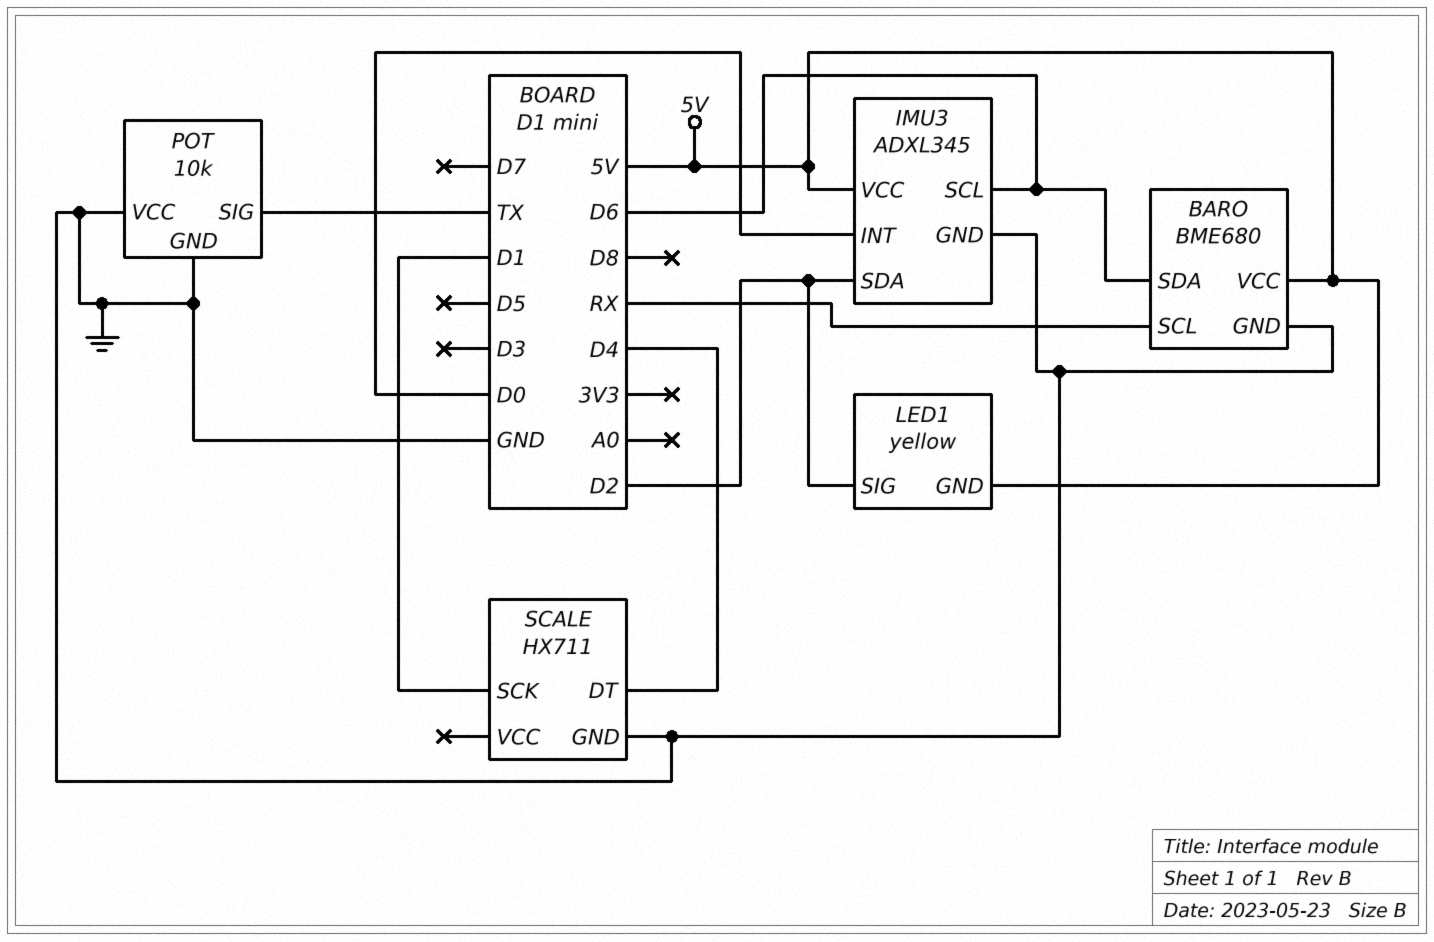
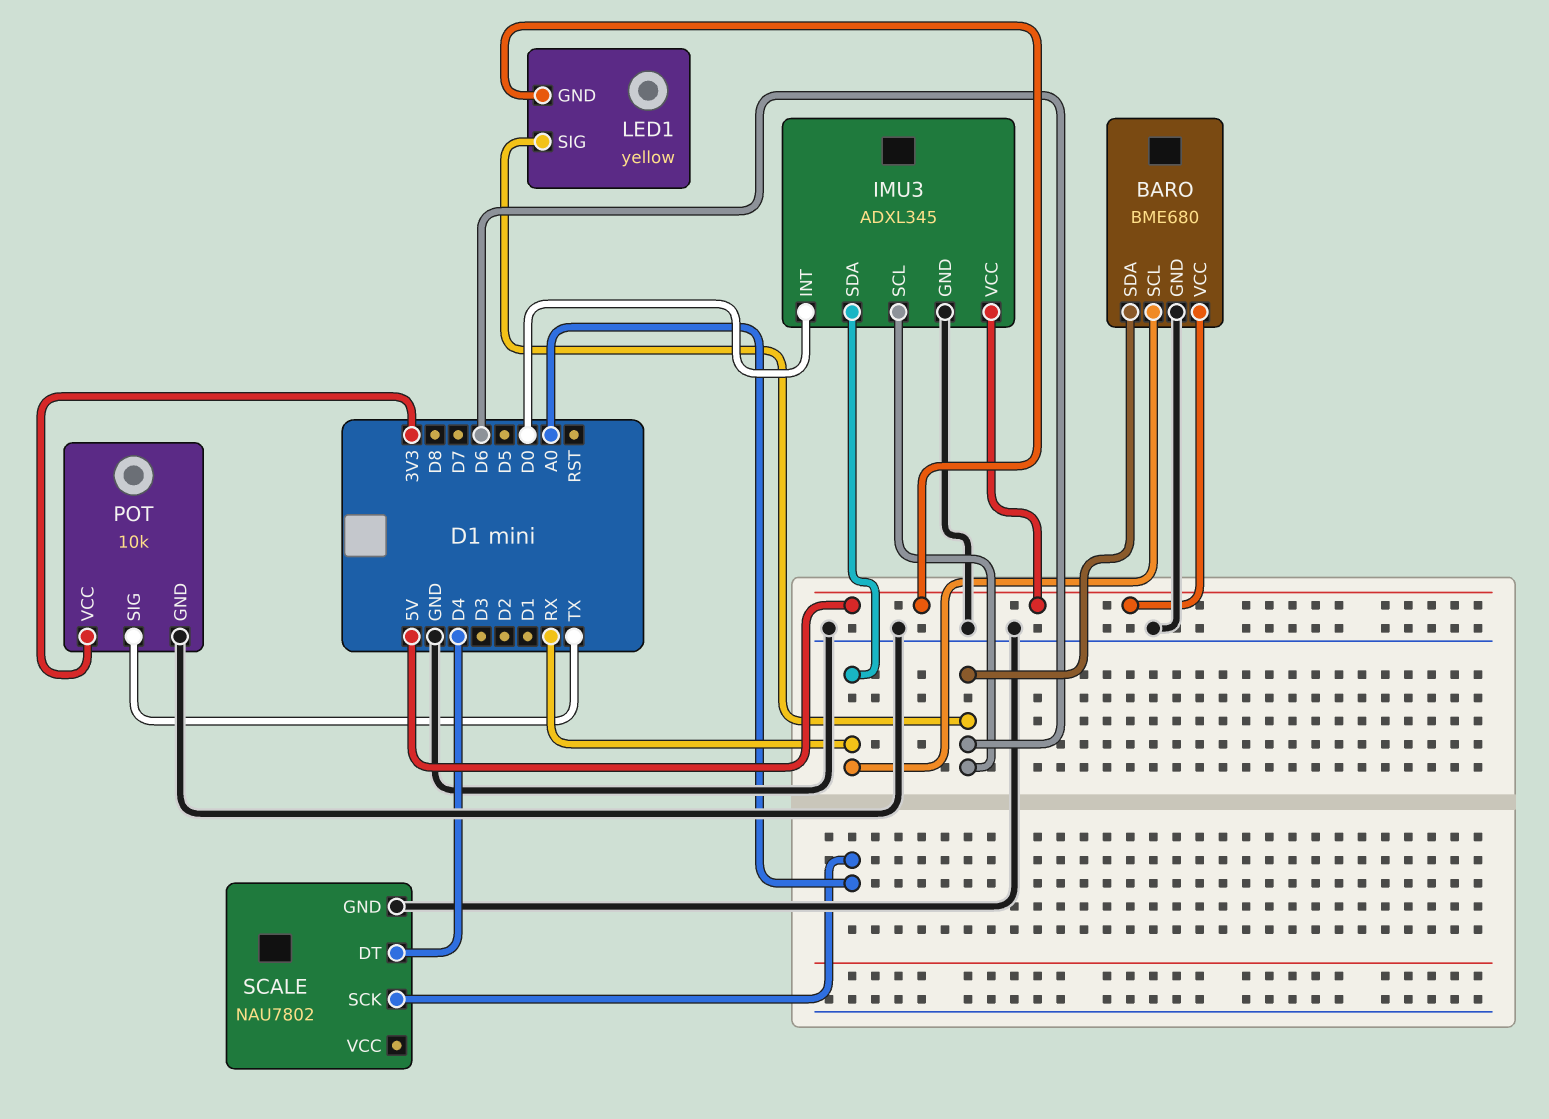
IMU3 pin SDA: D2 -> RX
LED1 pin SIG: D2 -> D6
POT pin VCC: GND -> 3V3
SCALE: HX711 -> NAU7802
SCALE pin SCK: D1 -> A0

